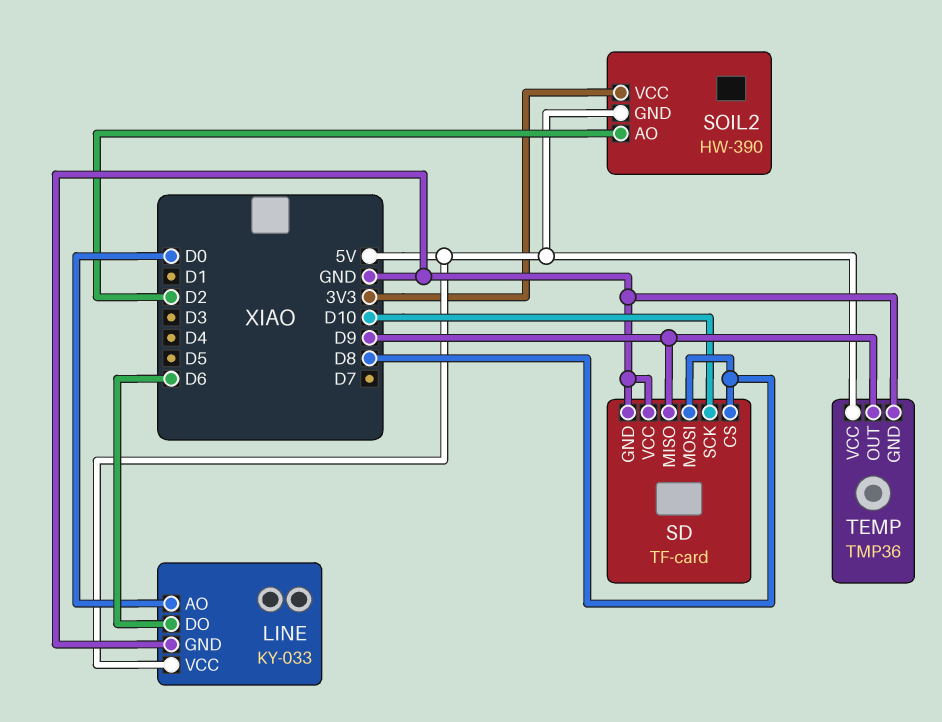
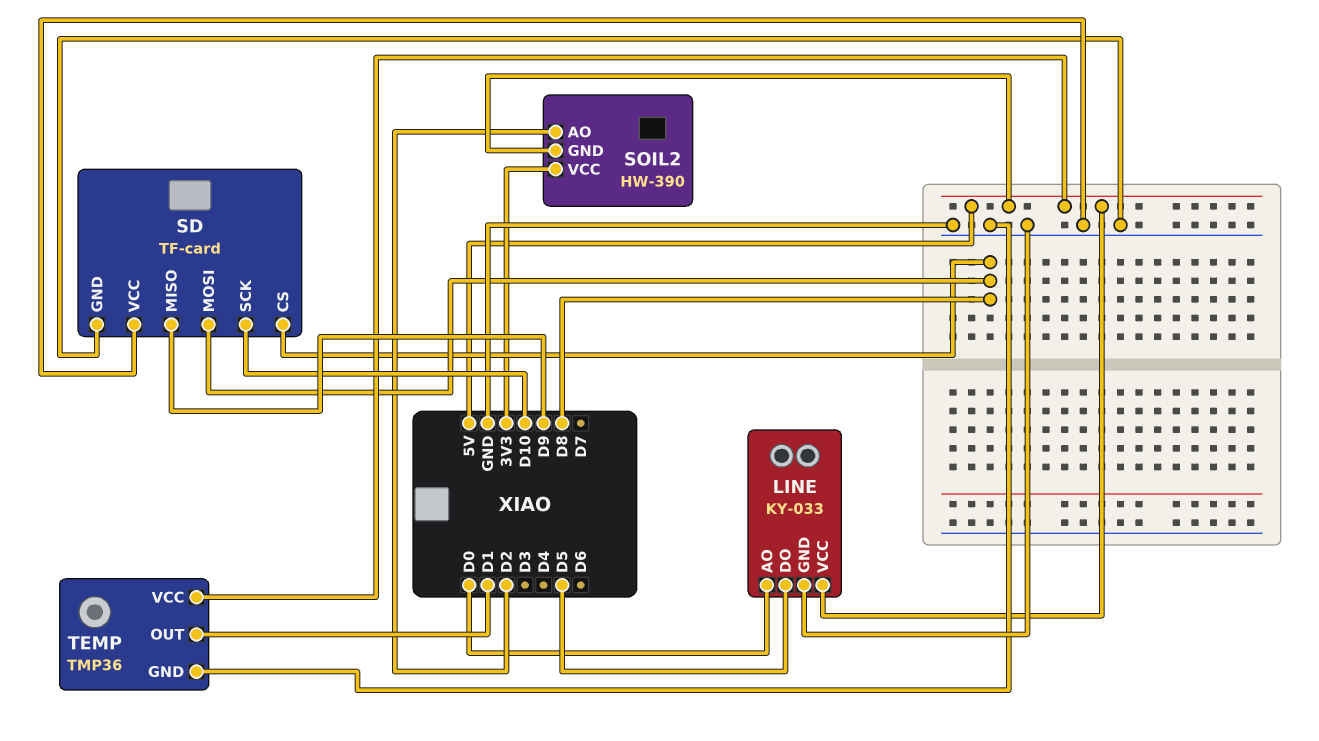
LINE pin DO: D6 -> D5
TEMP pin OUT: D9 -> D1

